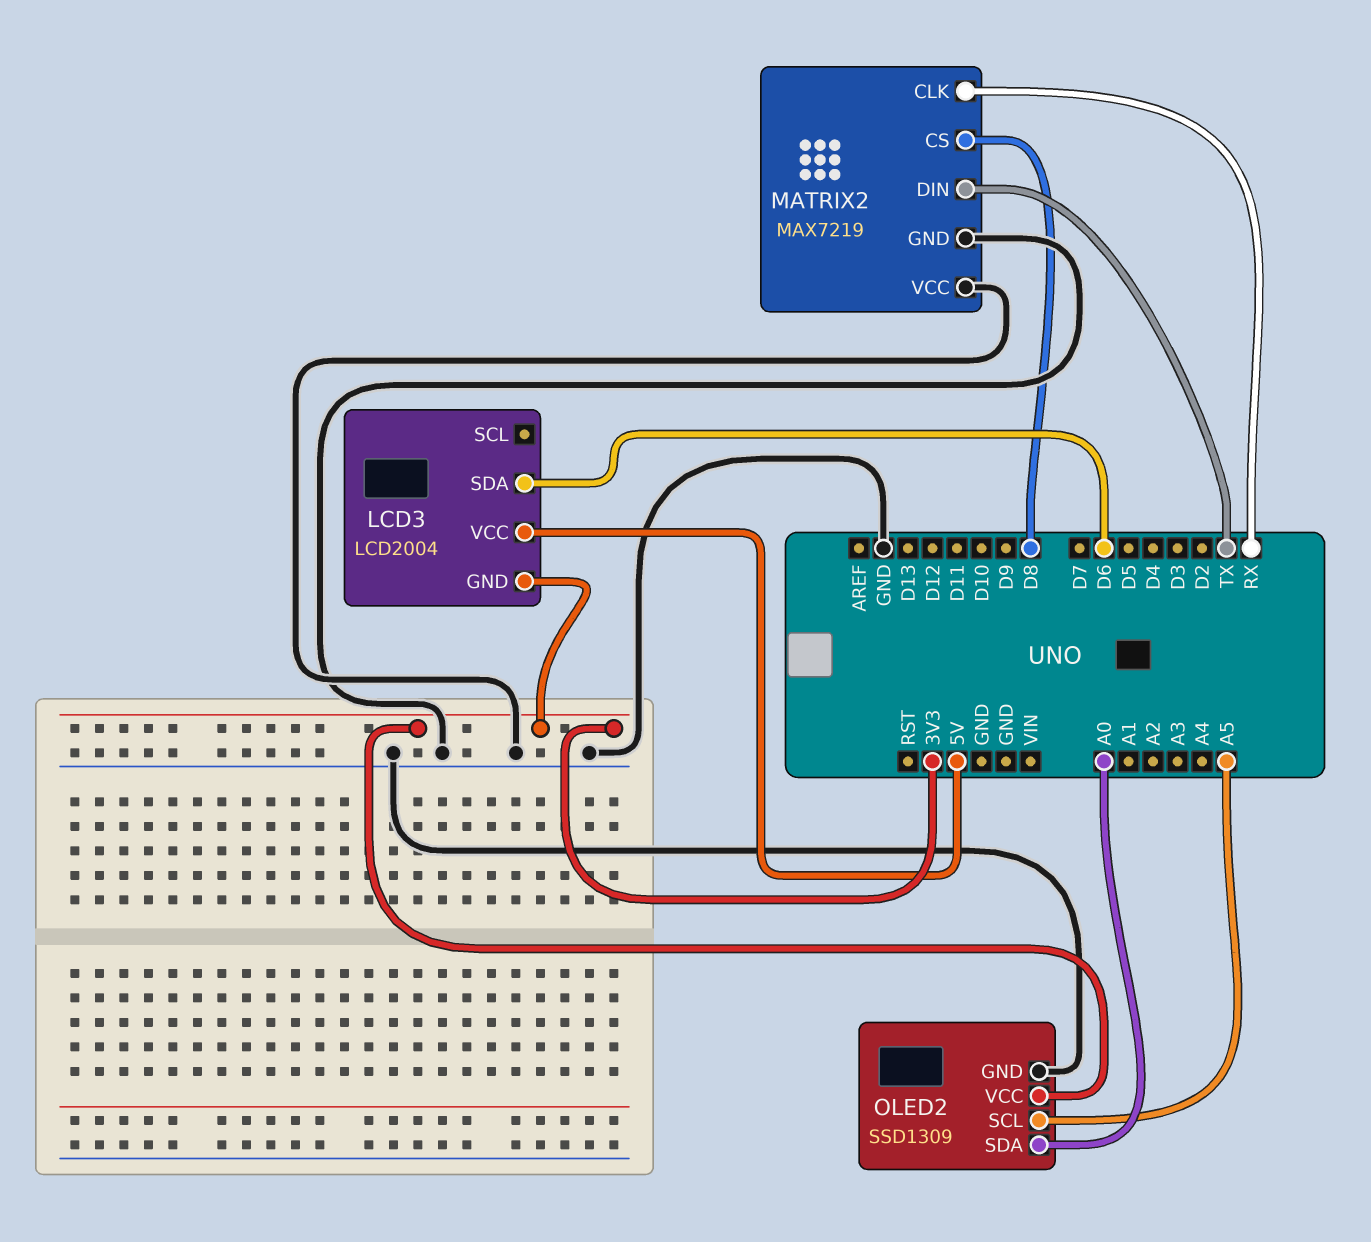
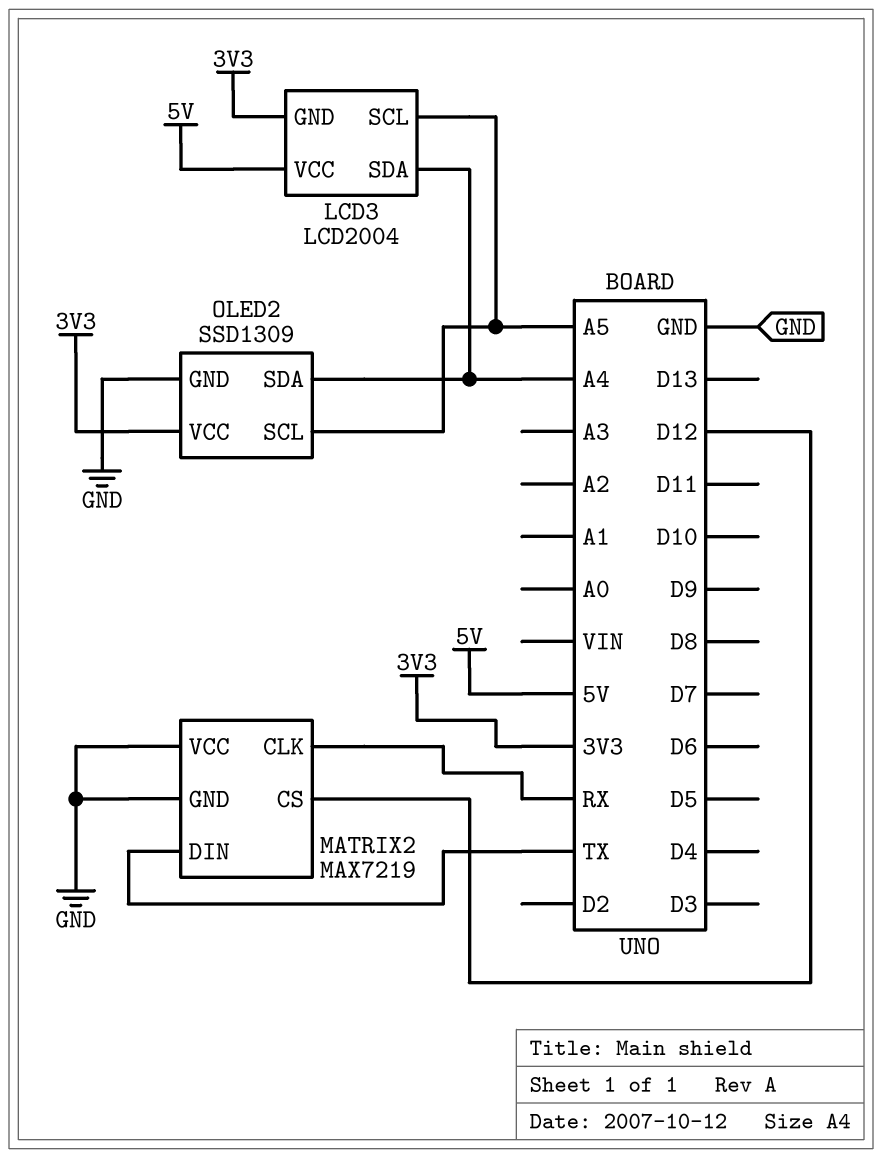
LCD3 pin SCL: none -> A5
LCD3 pin SDA: D6 -> A4
MATRIX2 pin CS: D8 -> D12
OLED2 pin SDA: A0 -> A4

